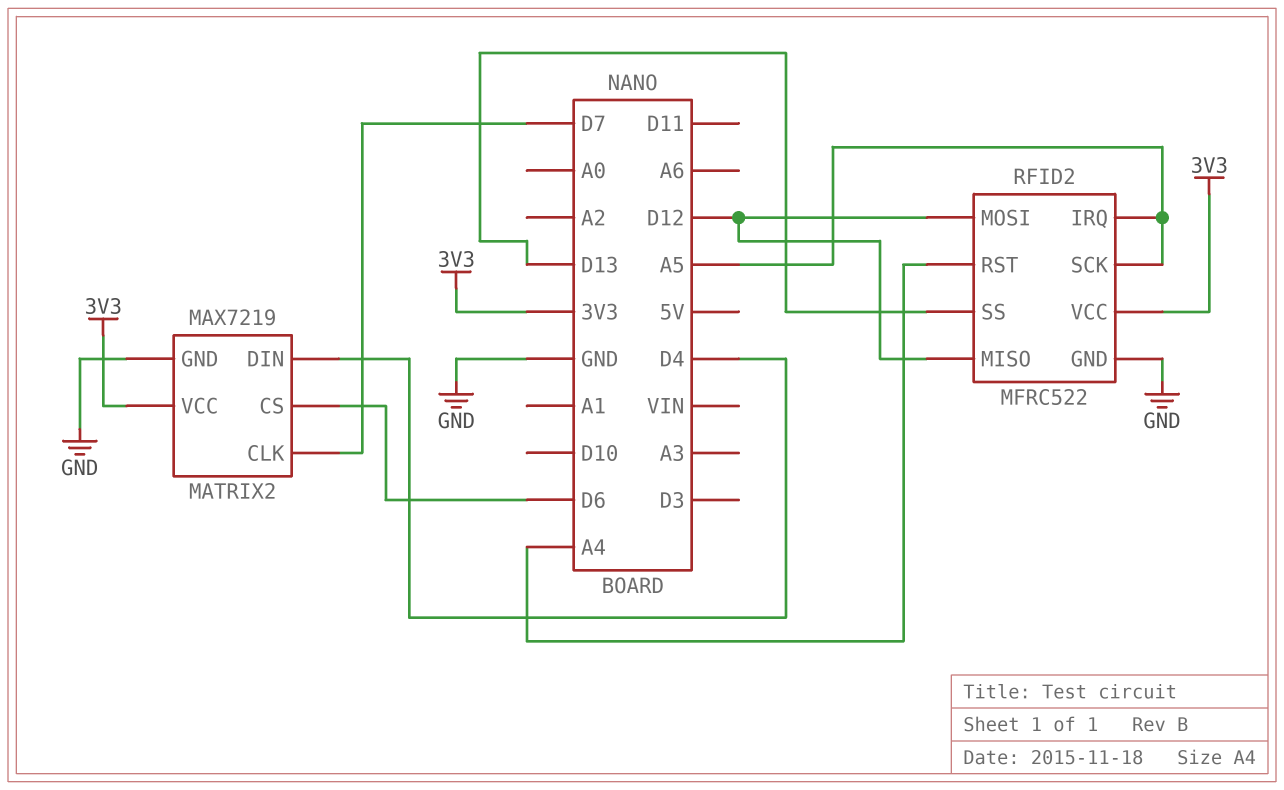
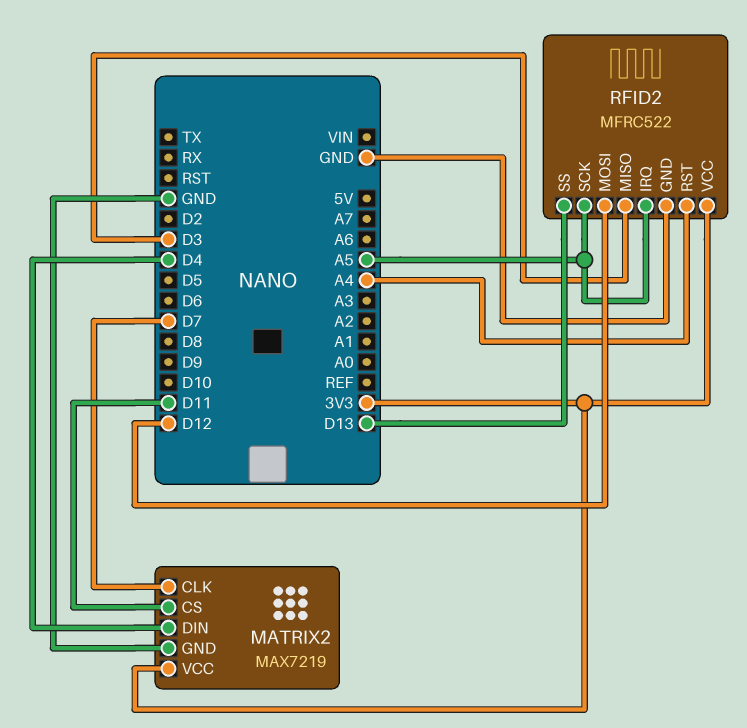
MATRIX2 pin CS: D6 -> D11
RFID2 pin MISO: D12 -> D3

